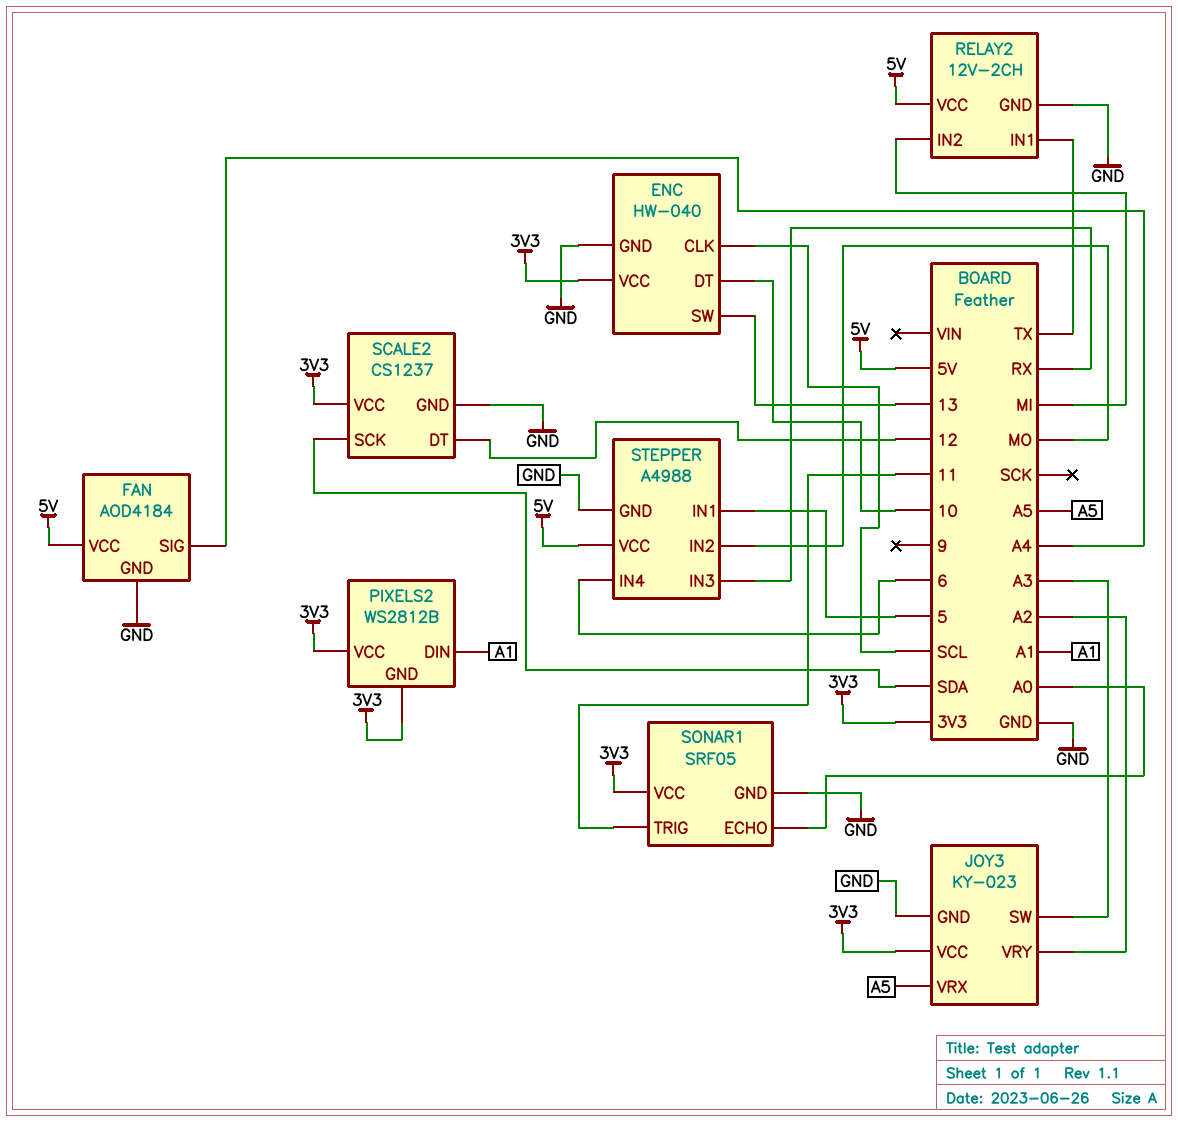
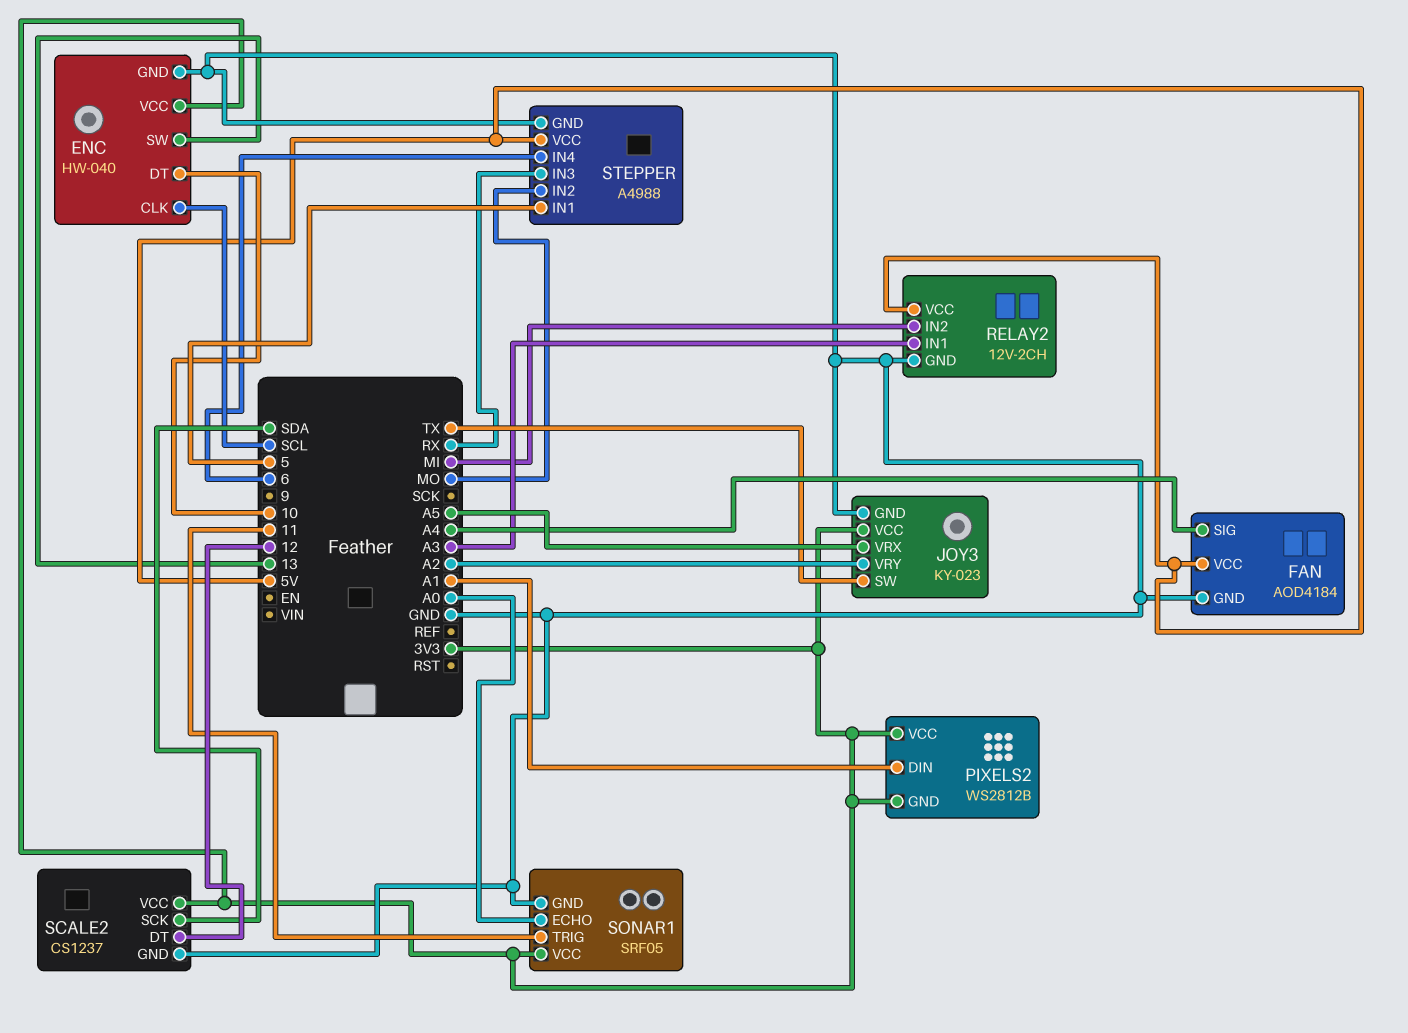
JOY3 pin SW: A3 -> TX
RELAY2 pin IN1: TX -> A3

